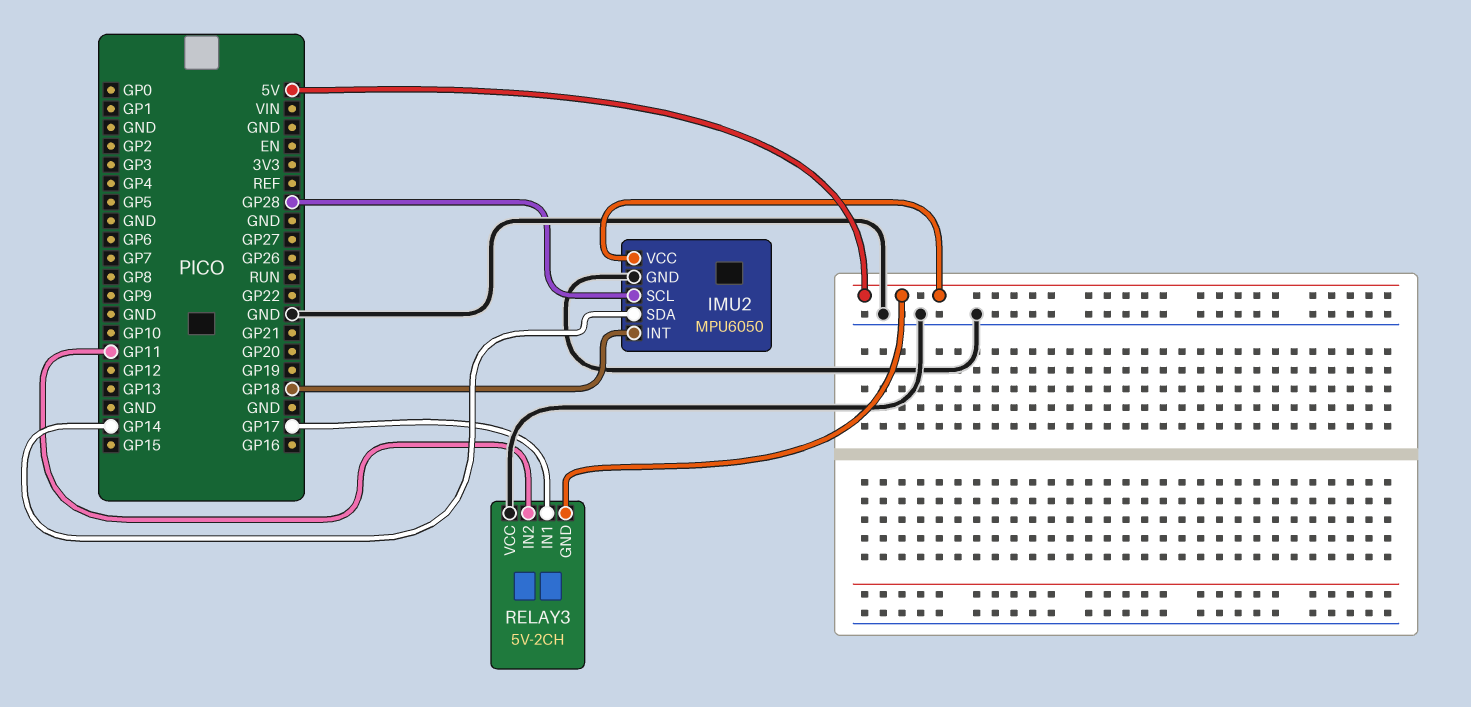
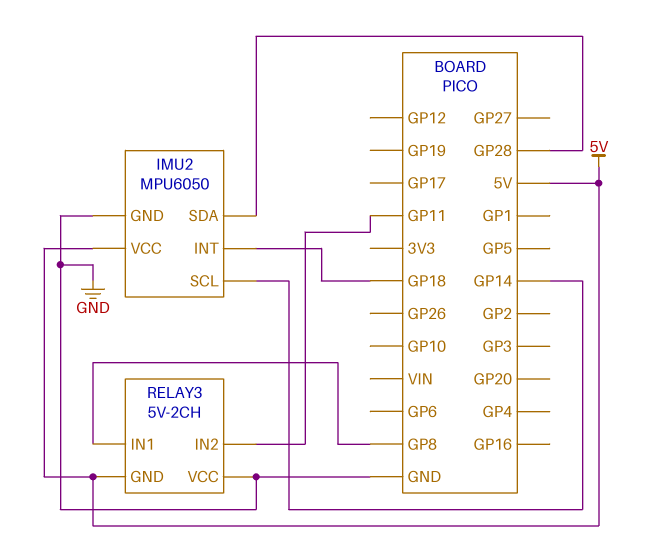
IMU2 pin SCL: GP28 -> GP14
IMU2 pin SDA: GP14 -> GP28
RELAY3 pin IN1: GP17 -> GP8

